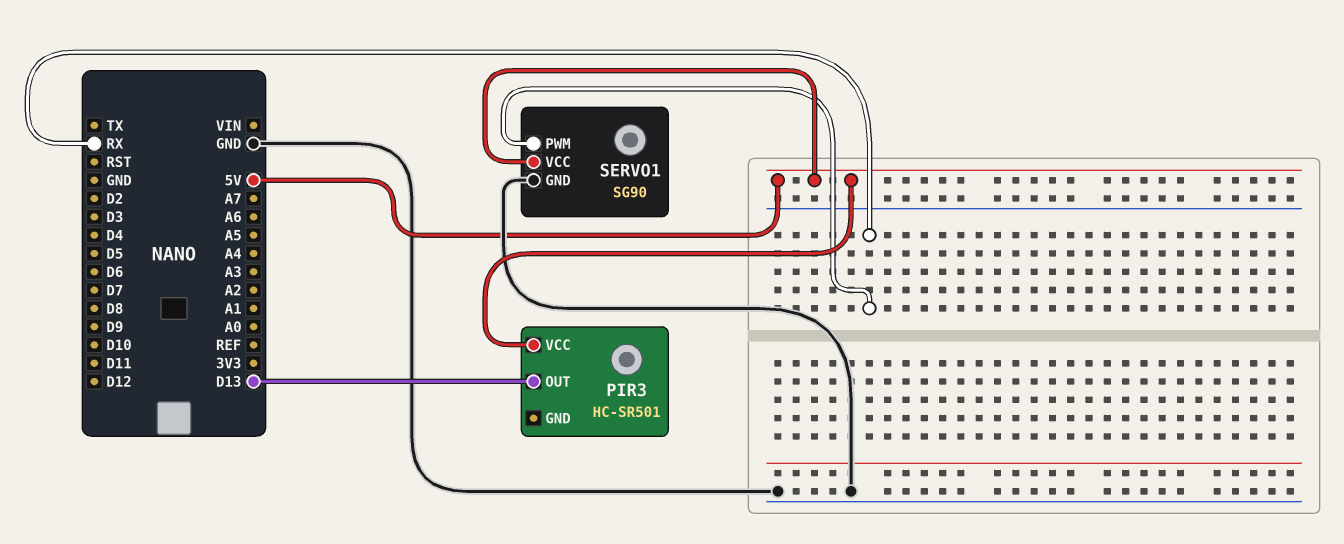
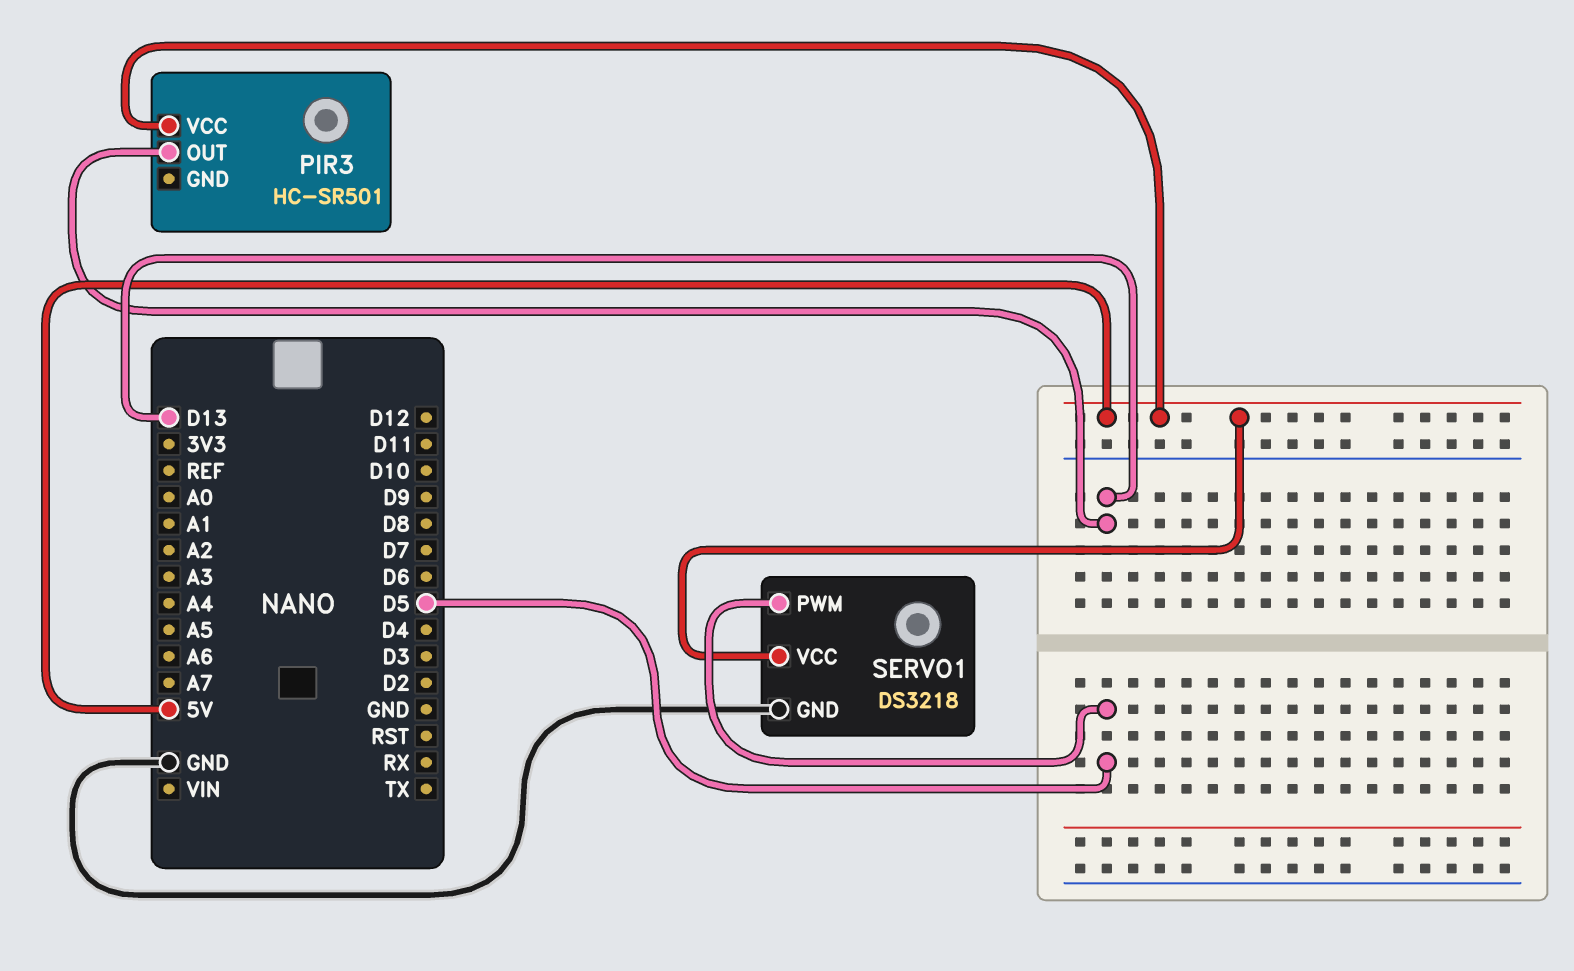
SERVO1: SG90 -> DS3218
SERVO1 pin PWM: RX -> D5

